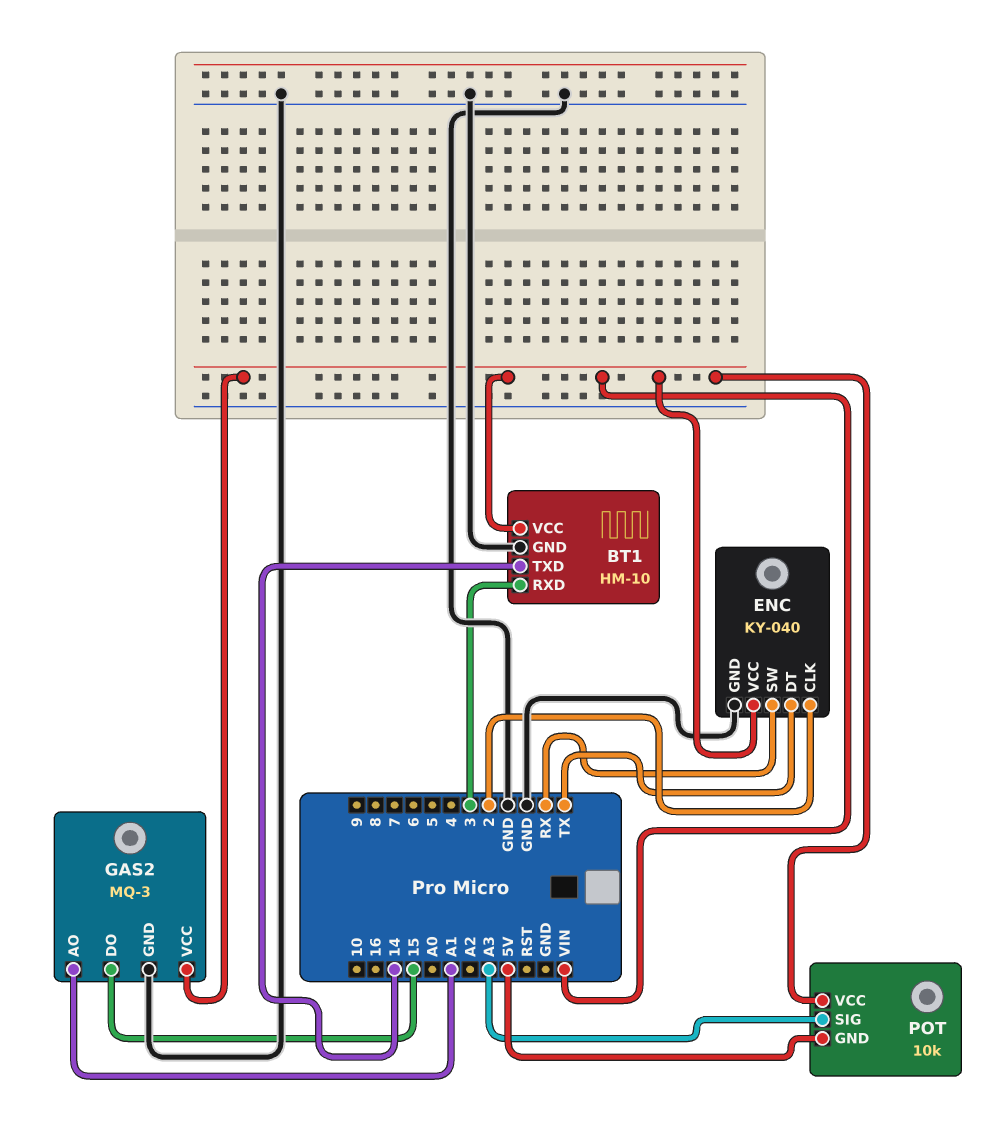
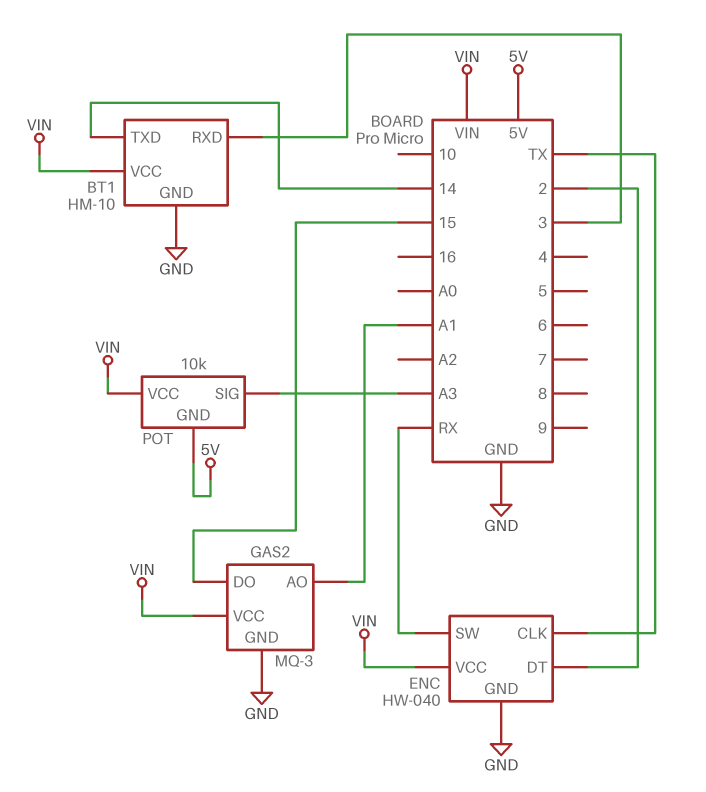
ENC: KY-040 -> HW-040
ENC pin CLK: 2 -> TX
ENC pin DT: TX -> 2

